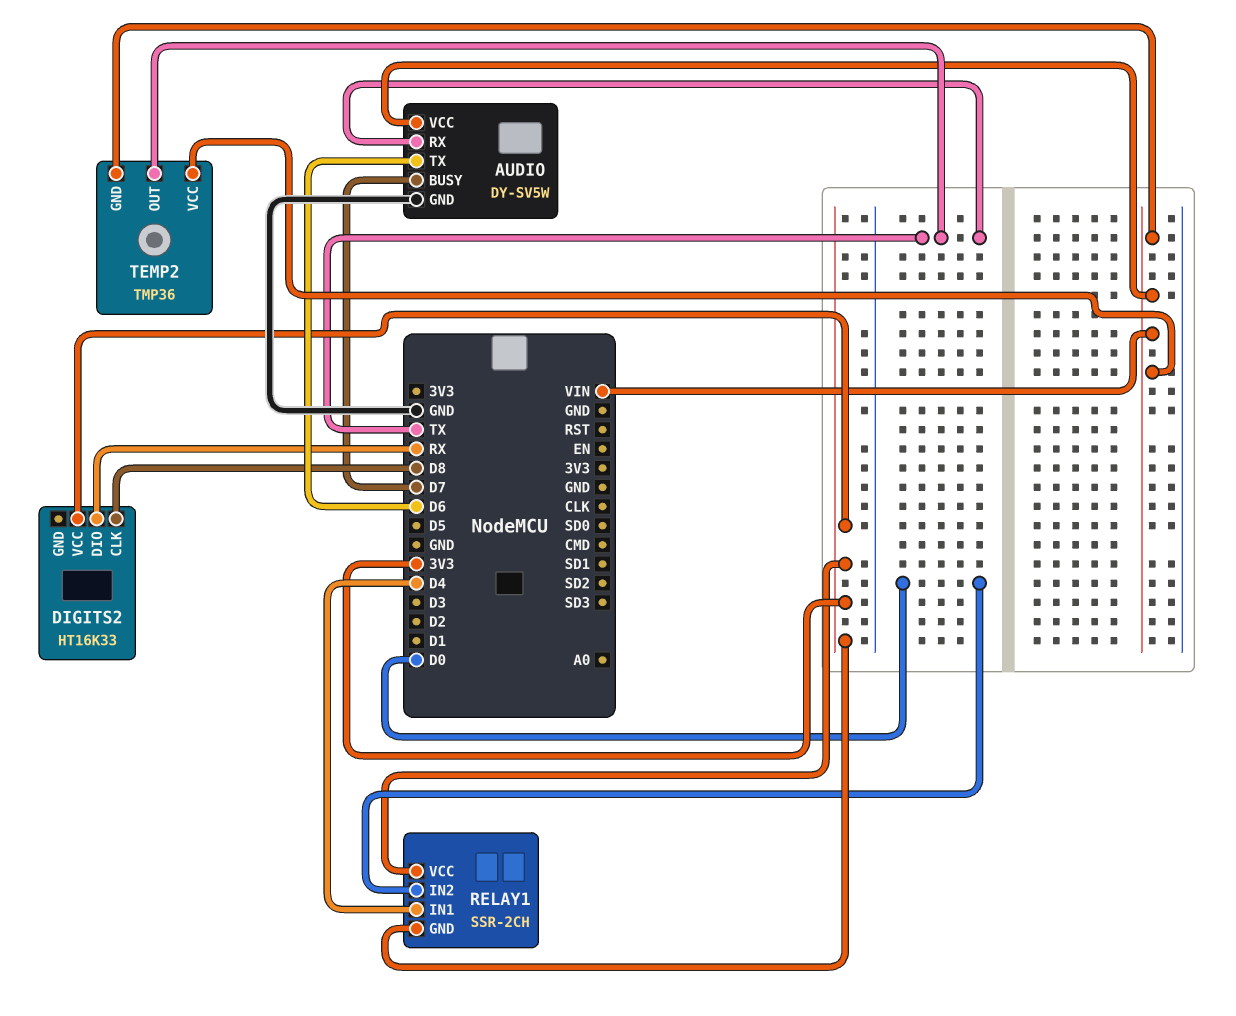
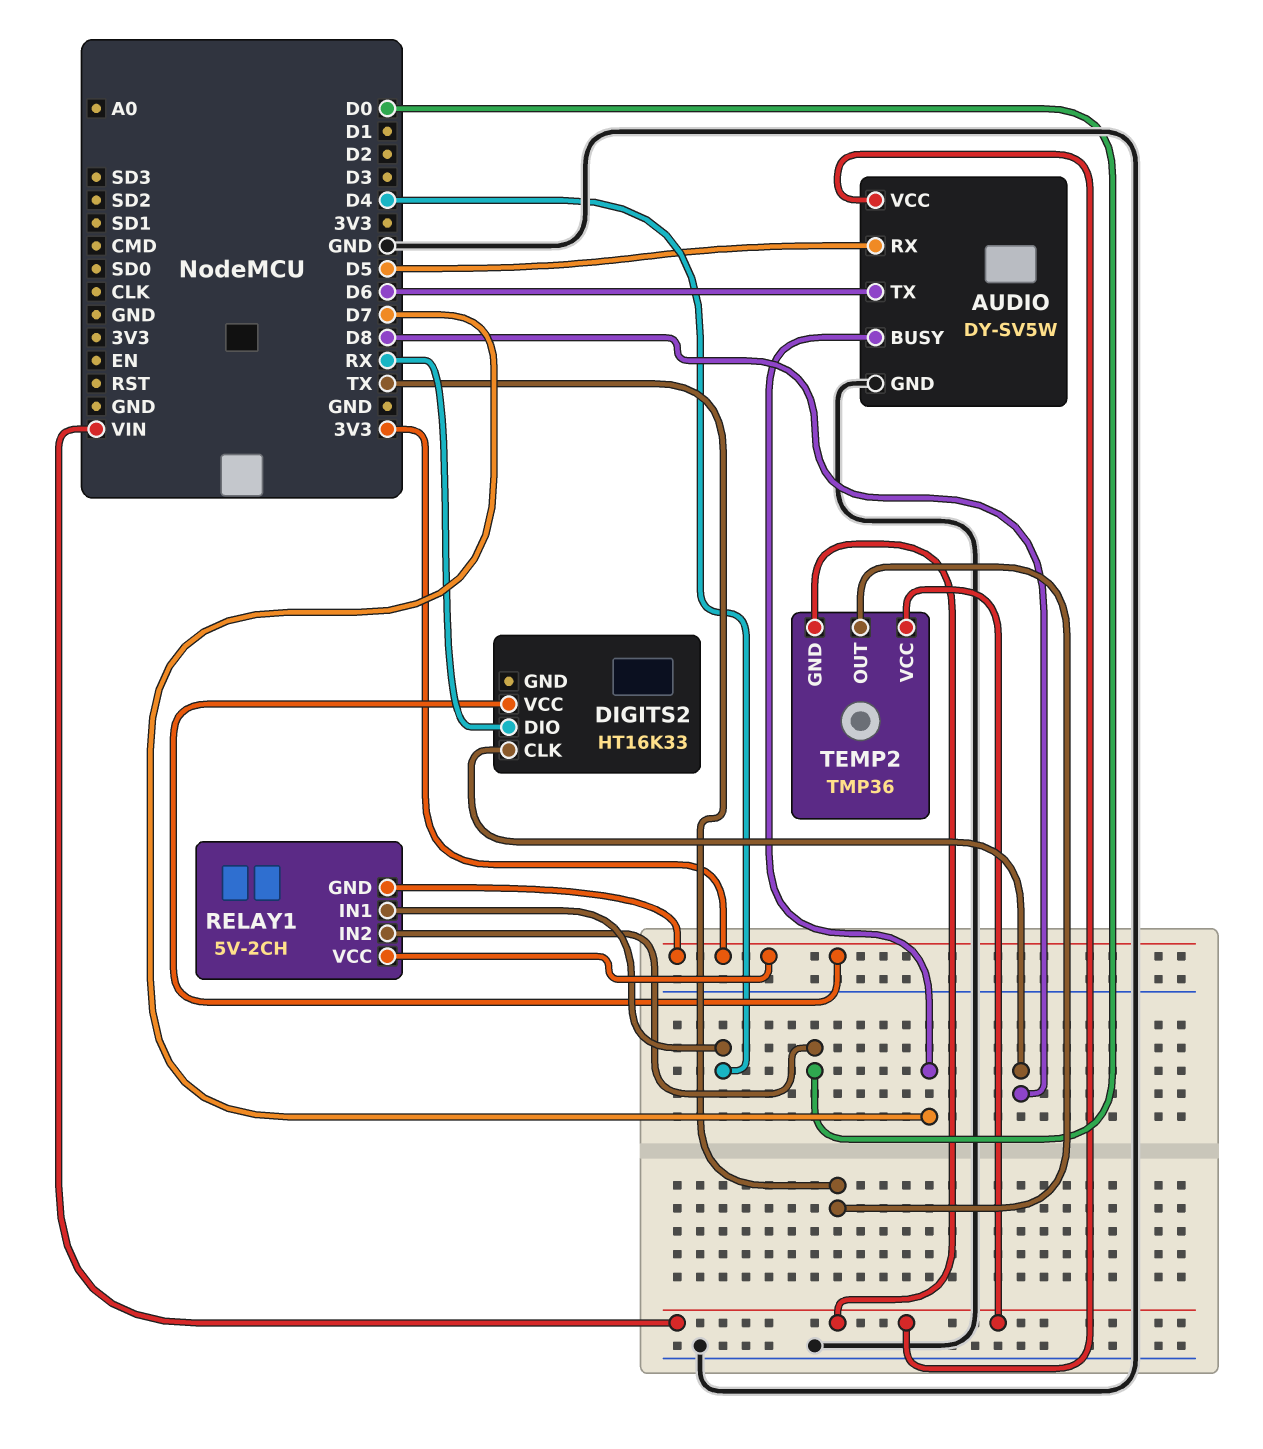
AUDIO pin RX: TX -> D5
RELAY1: SSR-2CH -> 5V-2CH

